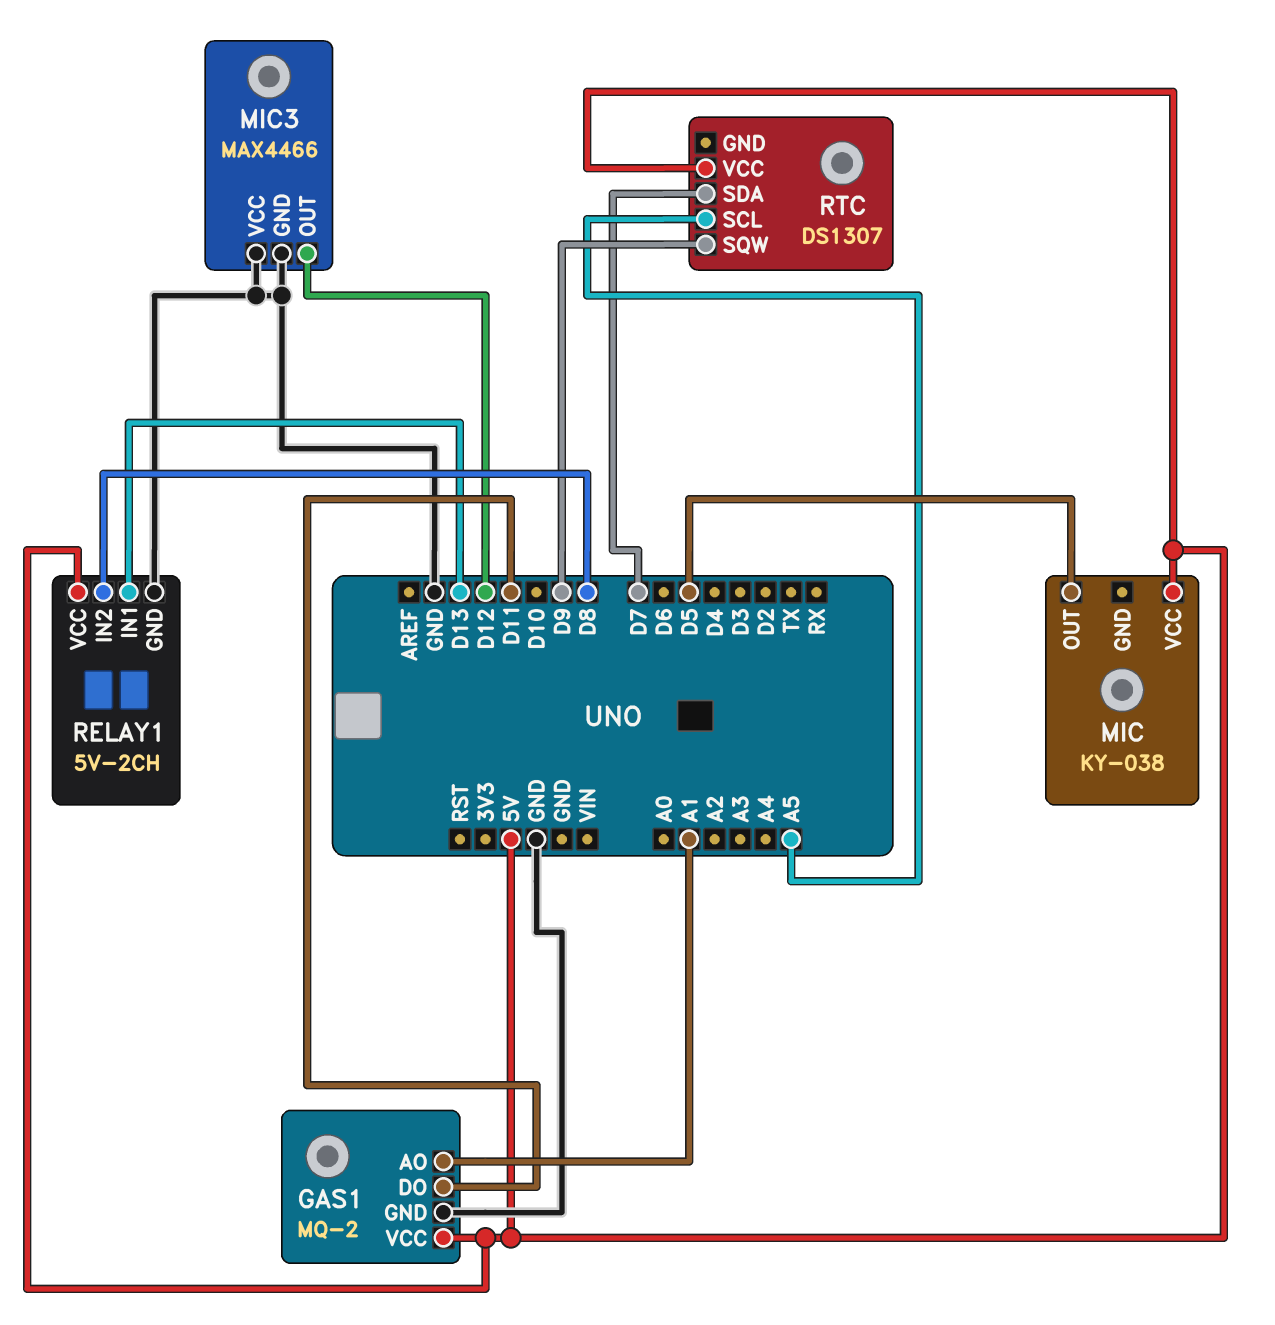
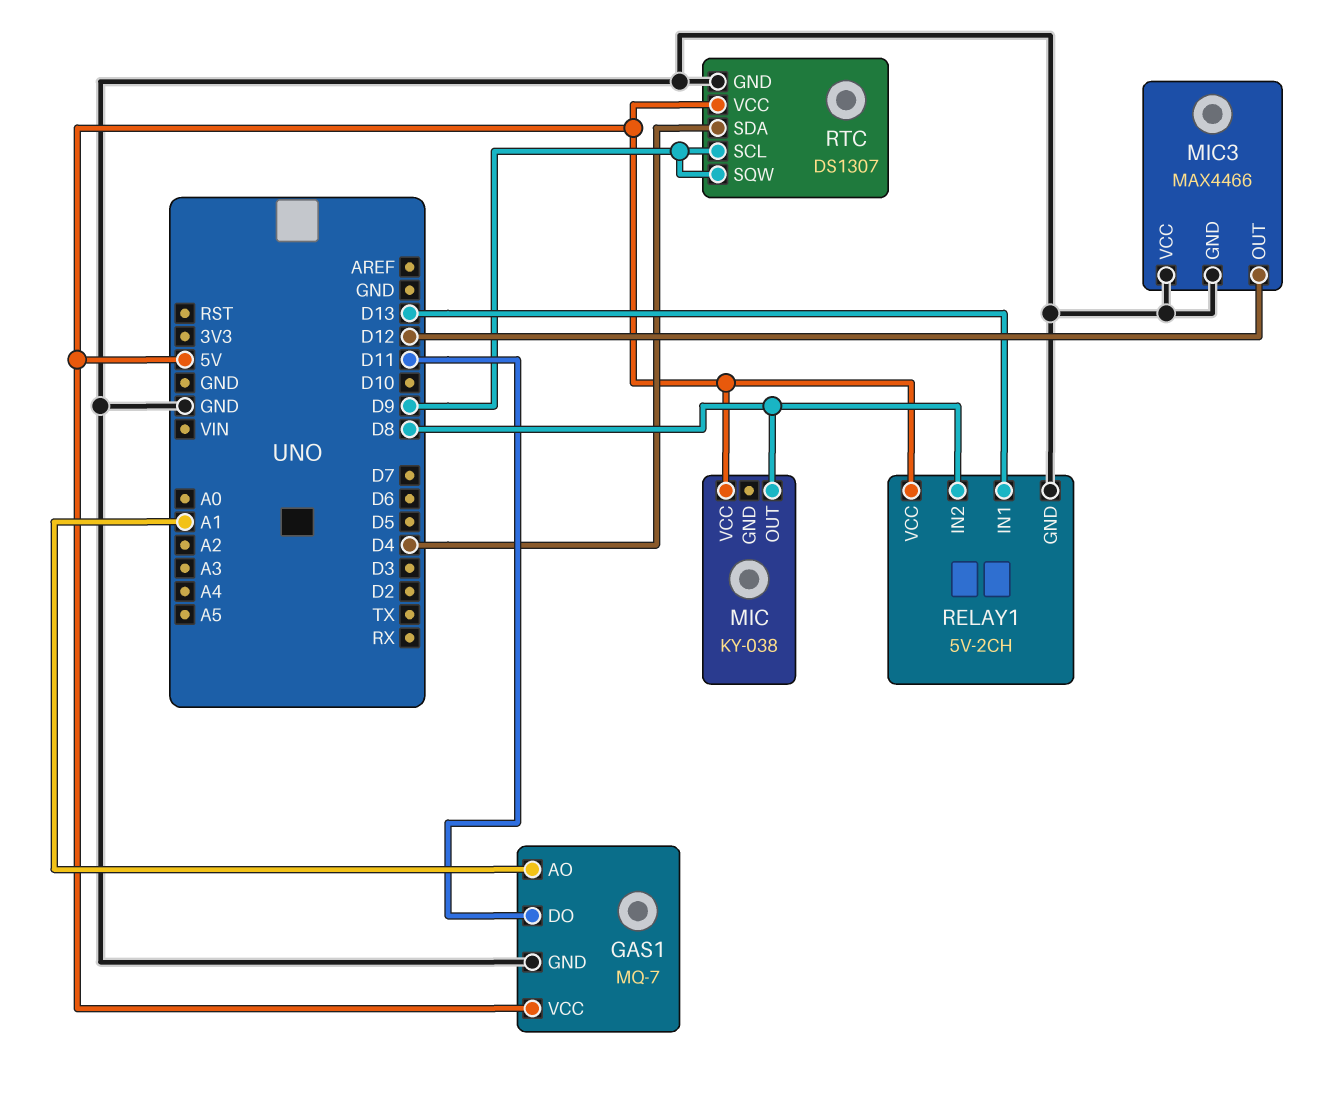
GAS1: MQ-2 -> MQ-7
MIC pin OUT: D5 -> D8
RTC pin GND: none -> GND
RTC pin SCL: A5 -> D9
RTC pin SDA: D7 -> D4

